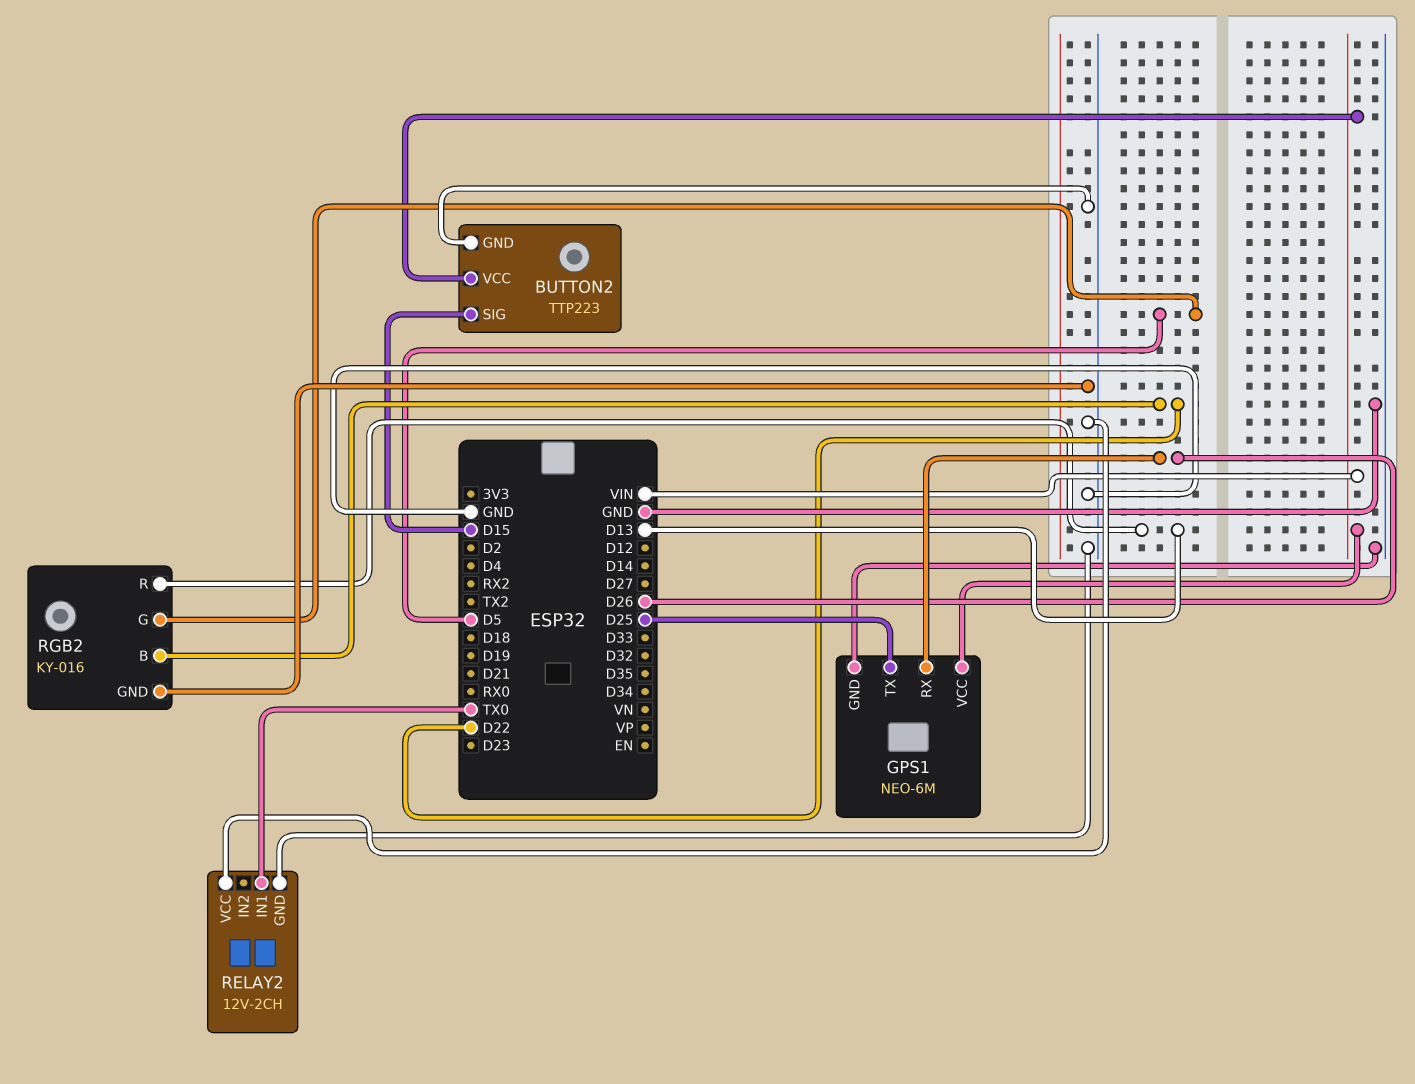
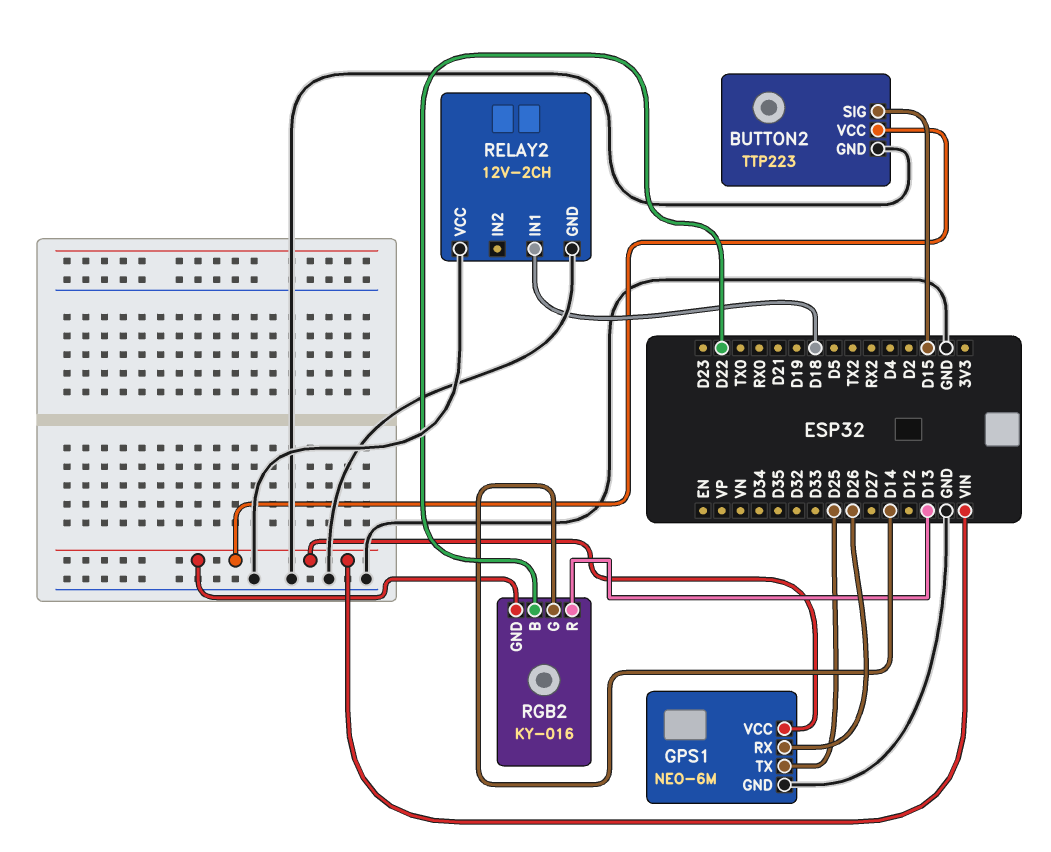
RELAY2 pin IN1: TX0 -> D18
RGB2 pin G: D5 -> D14
RGB2 pin GND: GND -> VIN

